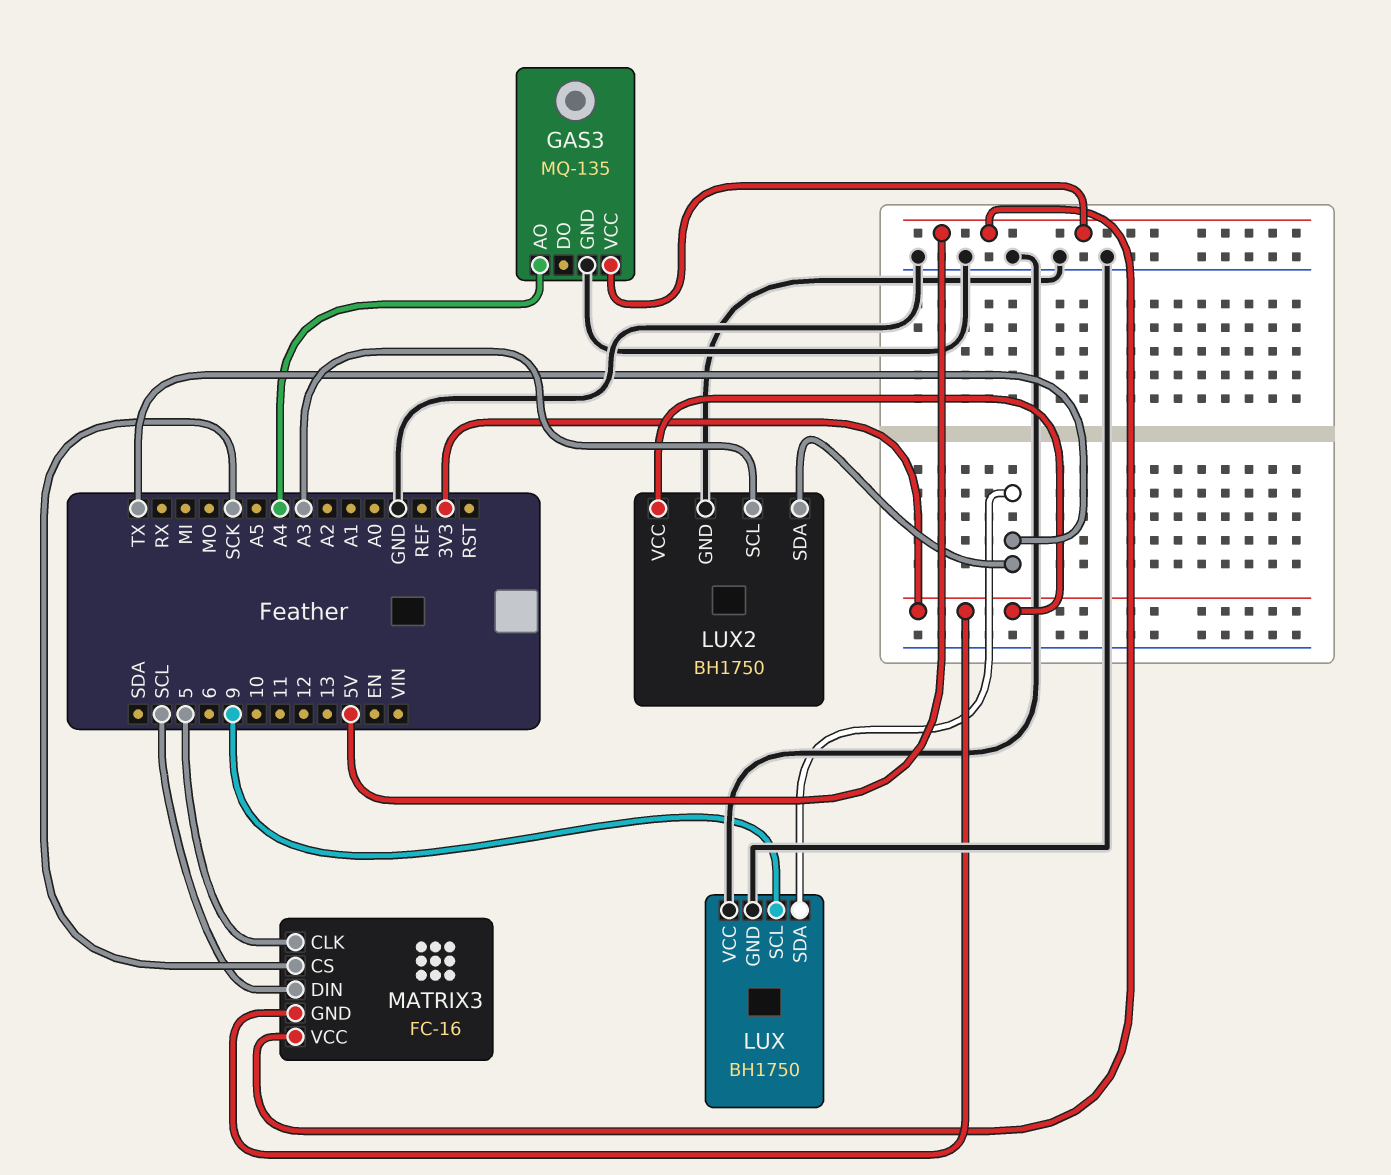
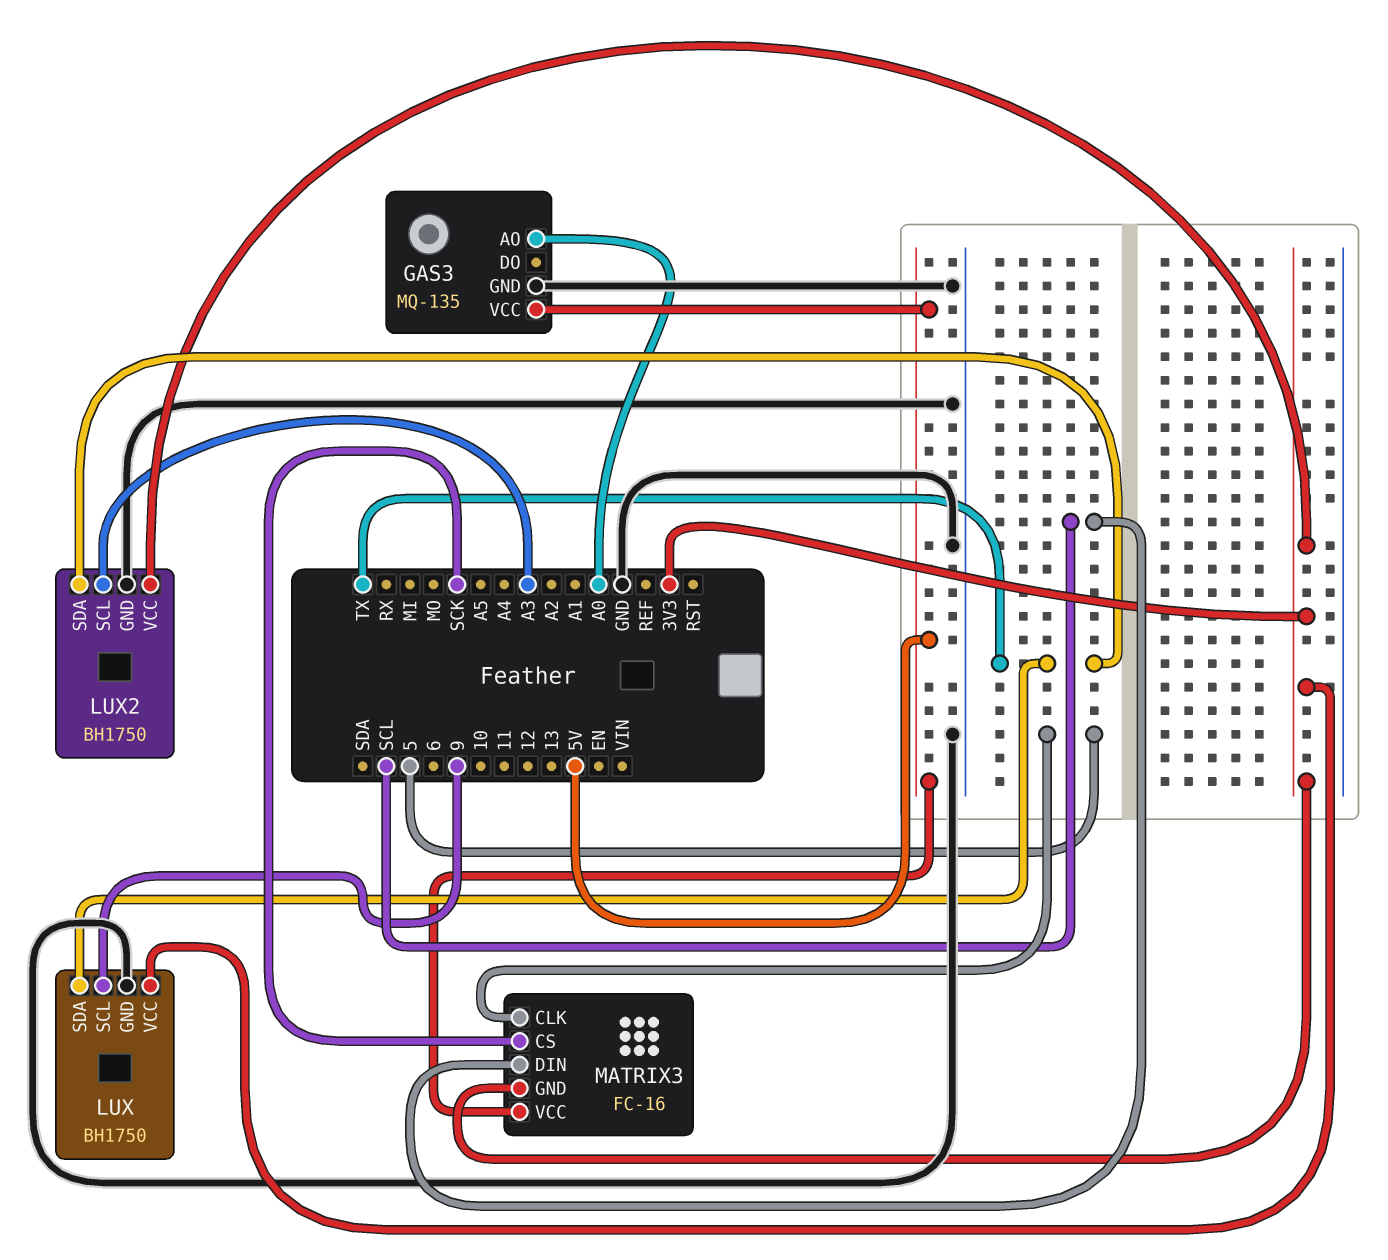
GAS3 pin AO: A4 -> A0
LUX pin VCC: GND -> 3V3

